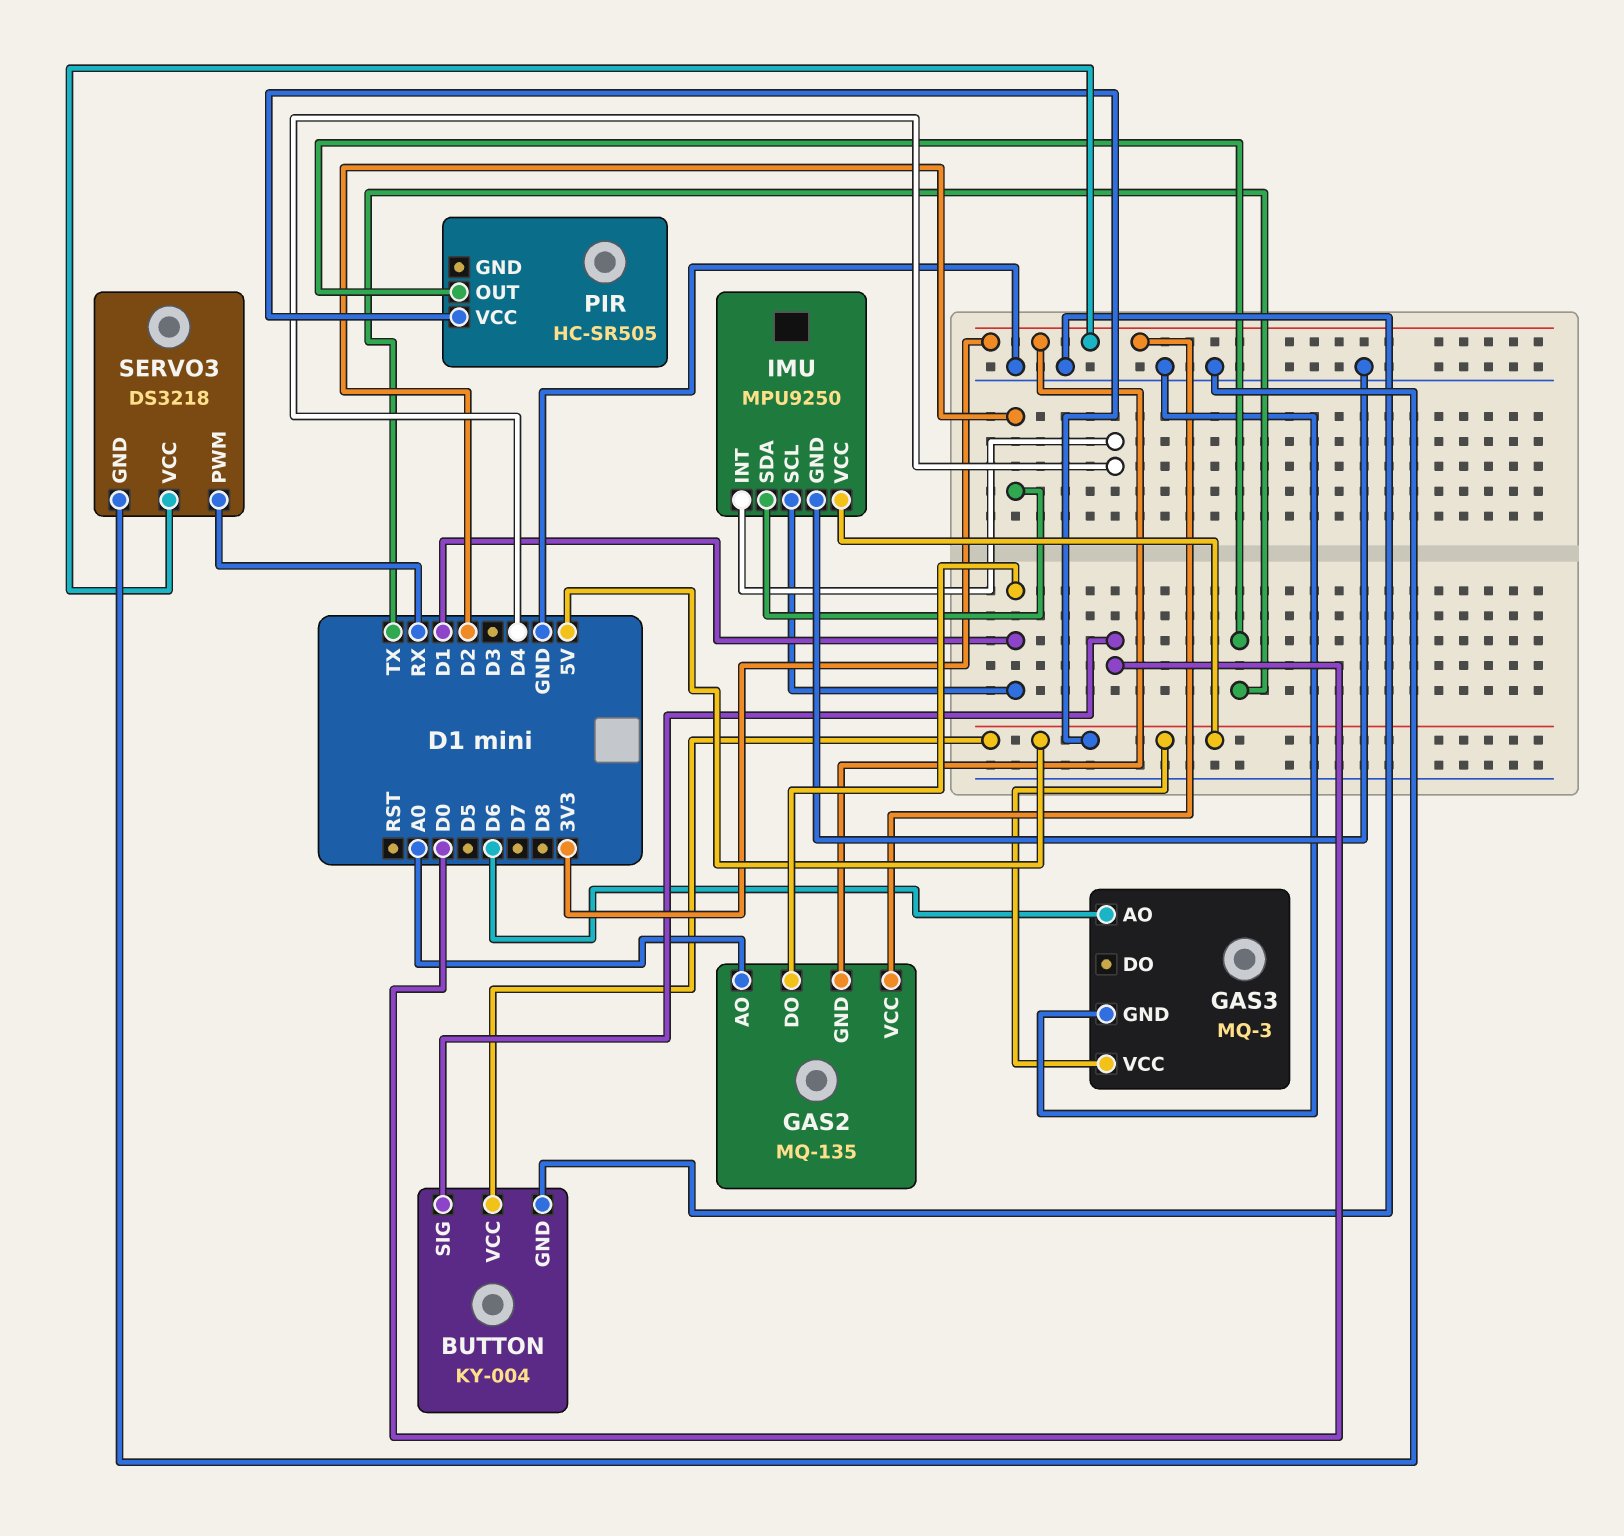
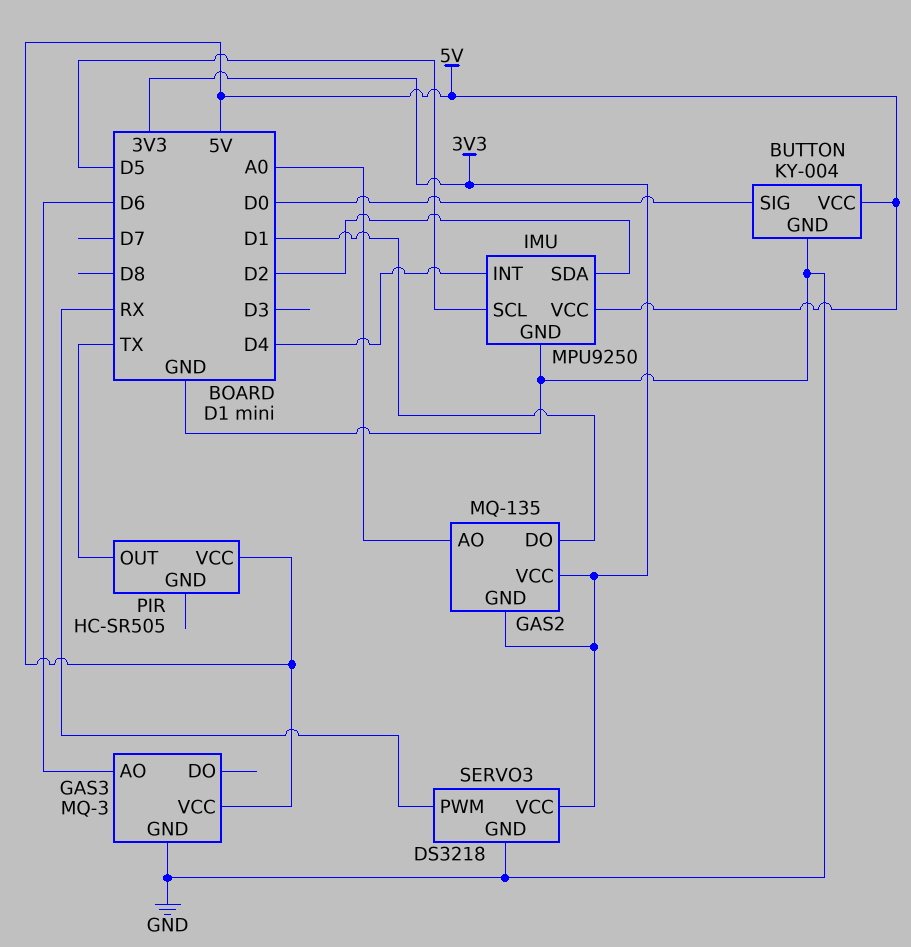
IMU pin SCL: D1 -> D5

